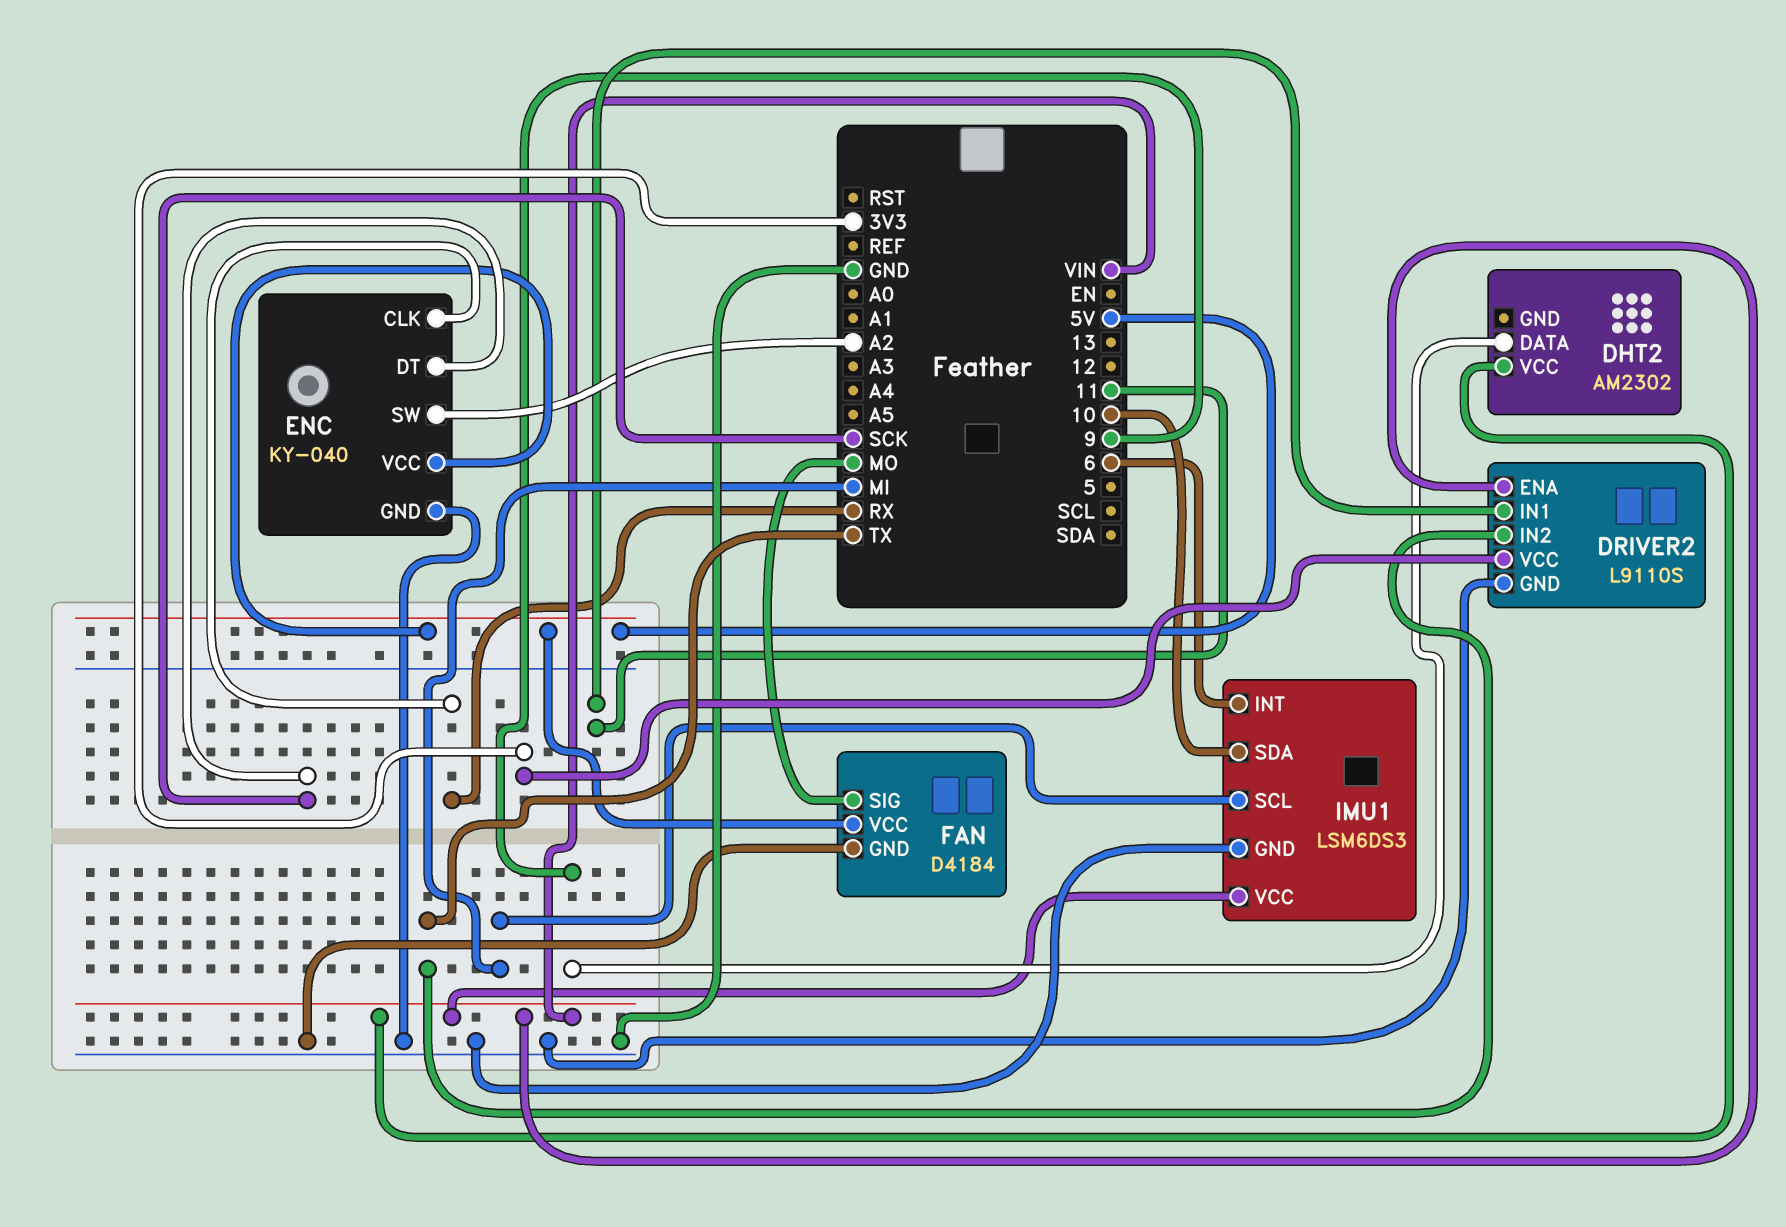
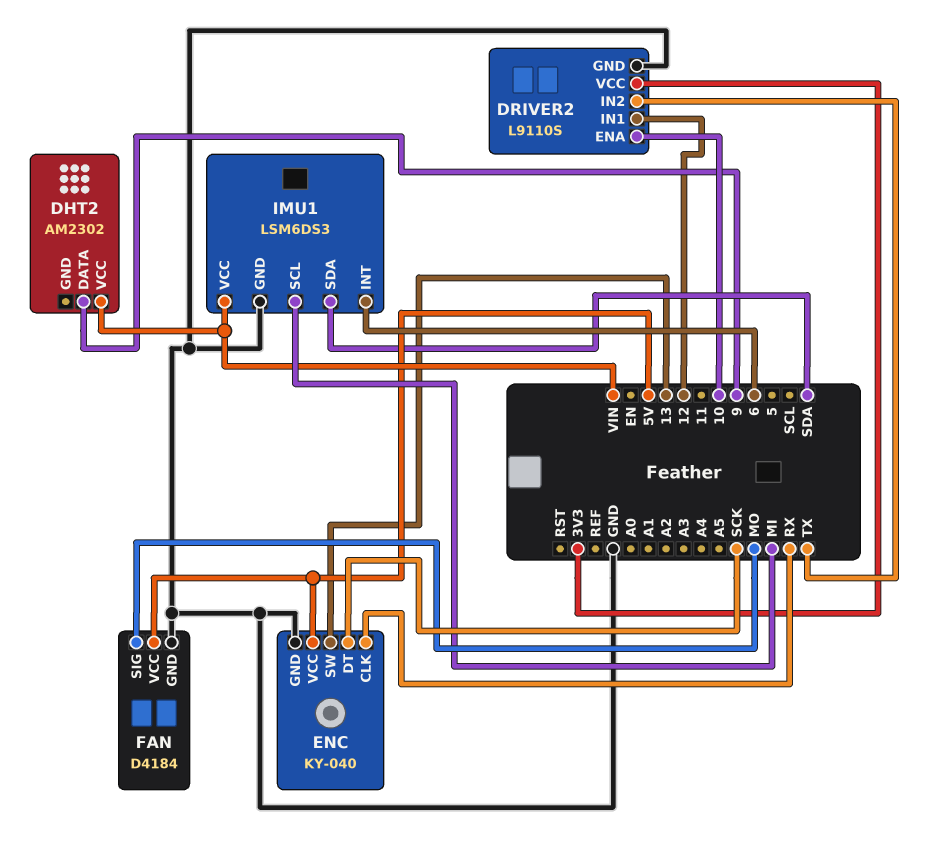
DRIVER2 pin ENA: VIN -> 10
DRIVER2 pin IN1: 11 -> 12
ENC pin SW: A2 -> 13
IMU1 pin SDA: 10 -> SDA

